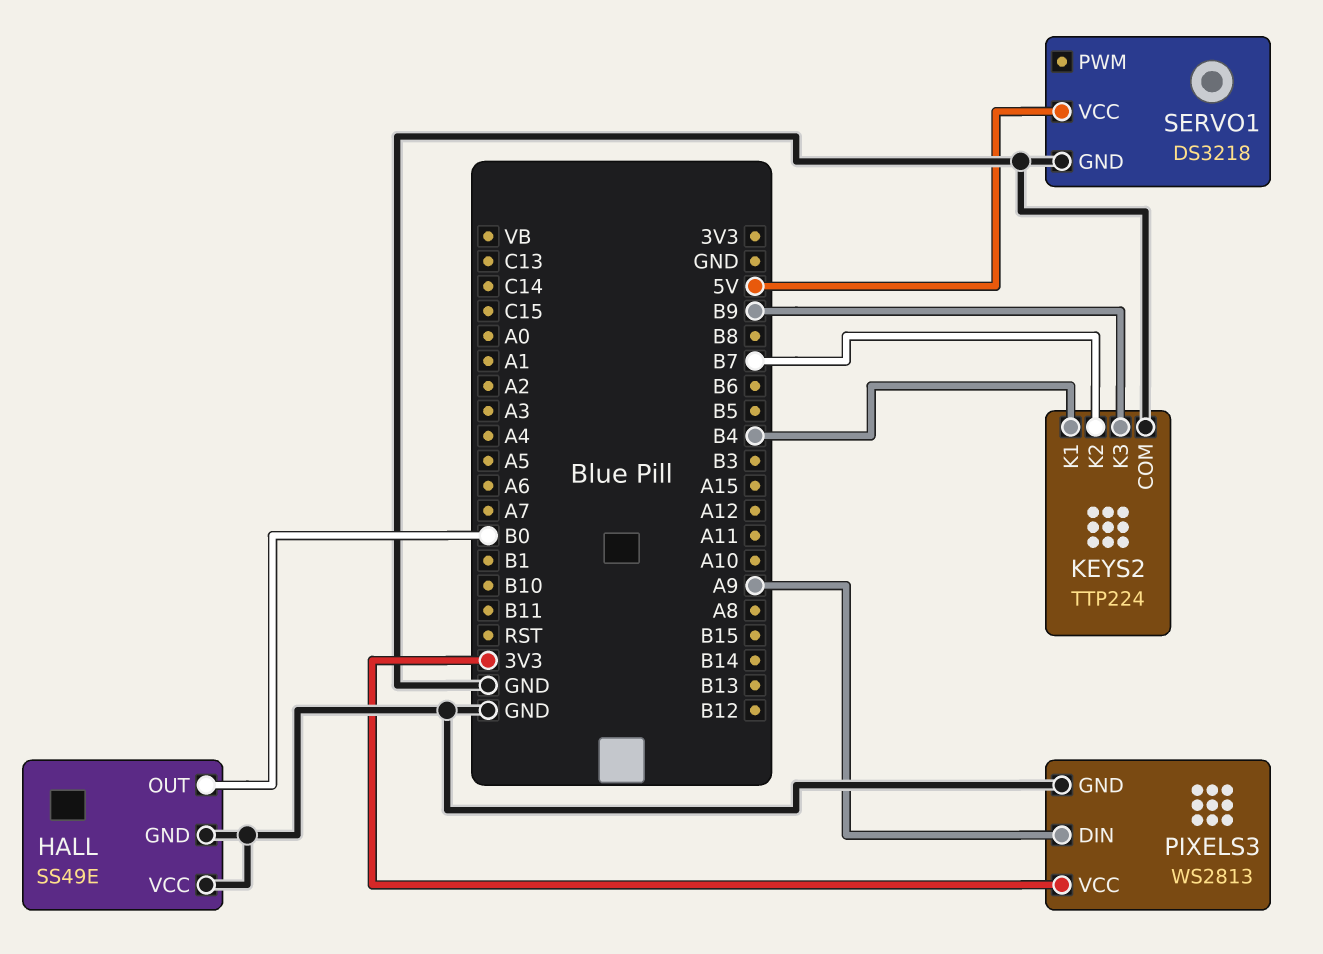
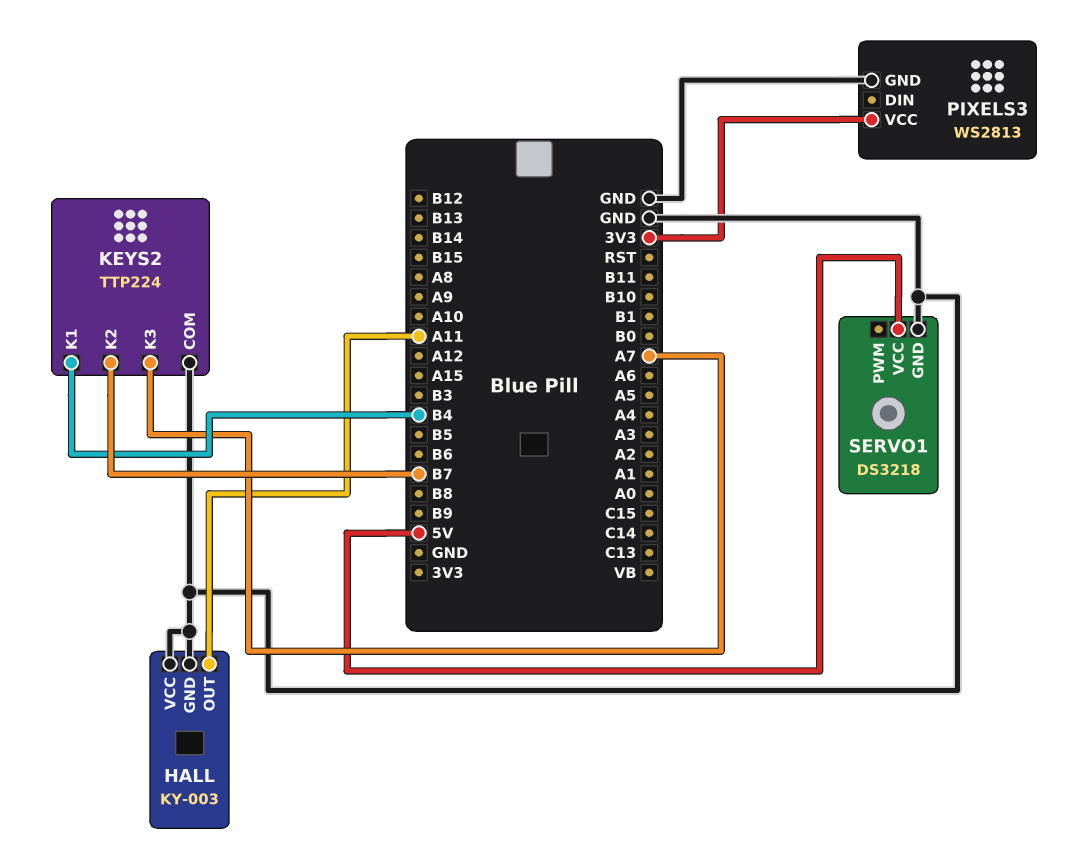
HALL: SS49E -> KY-003
HALL pin OUT: B0 -> A11
KEYS2 pin K3: B9 -> A7
PIXELS3 pin DIN: A9 -> none

